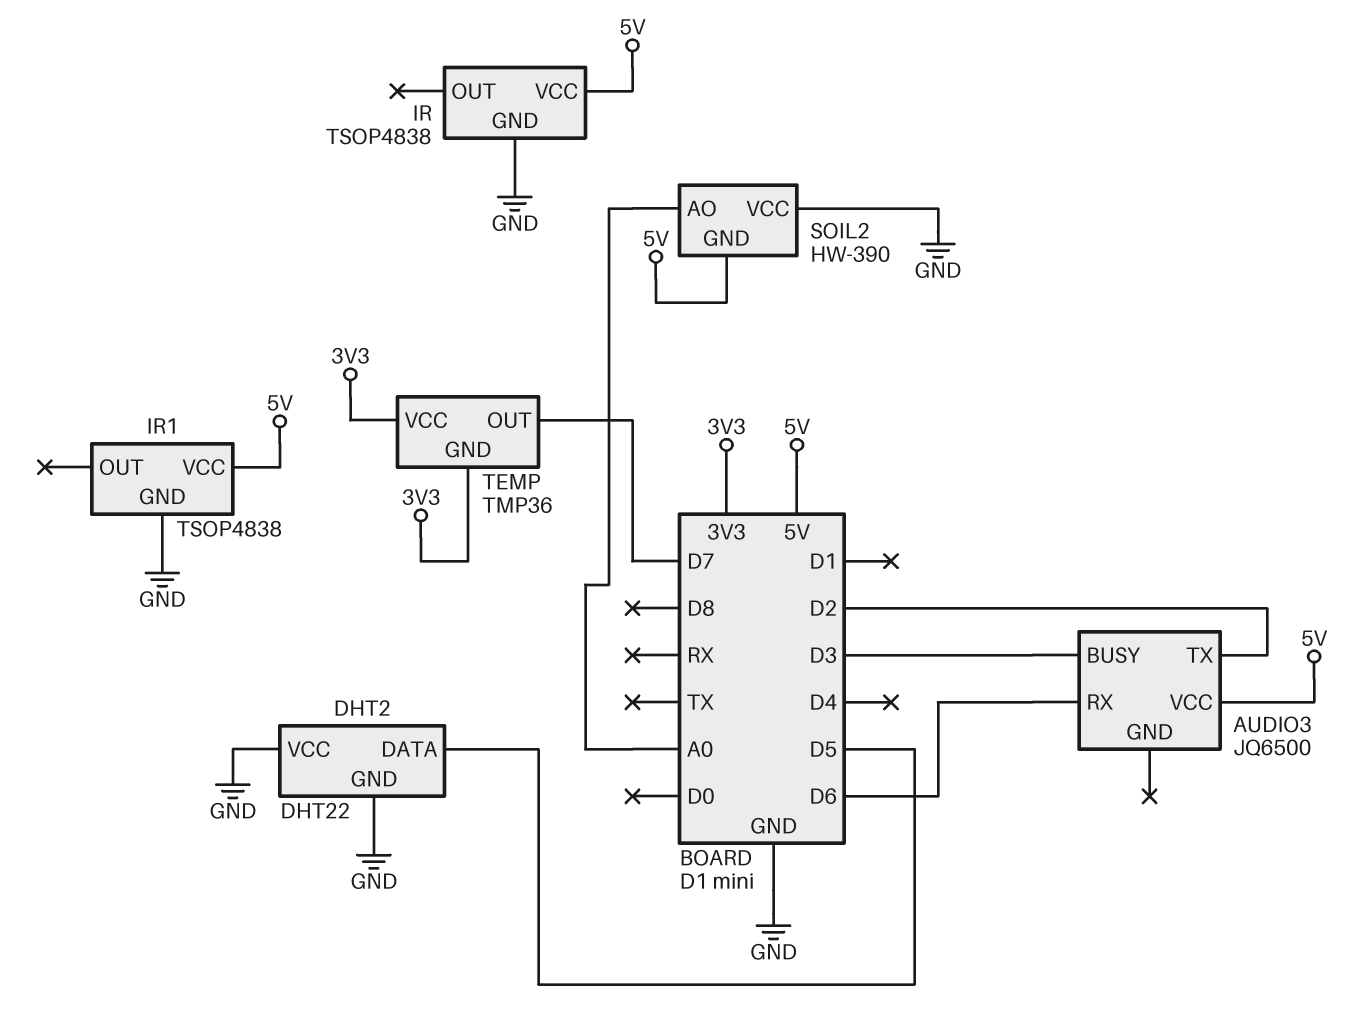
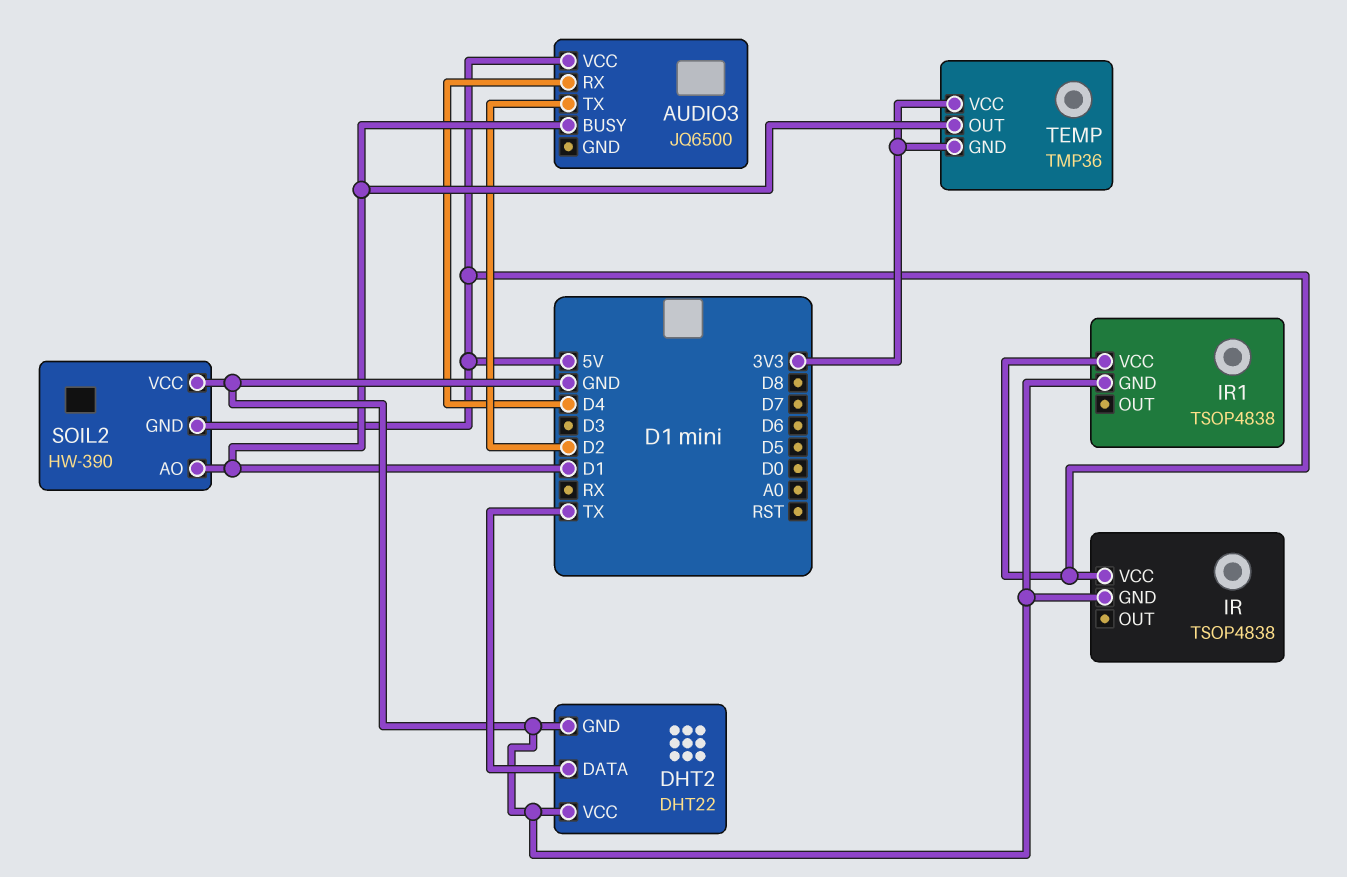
AUDIO3 pin BUSY: D3 -> D1
AUDIO3 pin RX: D6 -> D4
DHT2 pin DATA: D5 -> TX
SOIL2 pin AO: A0 -> D1
TEMP pin OUT: D7 -> D1

